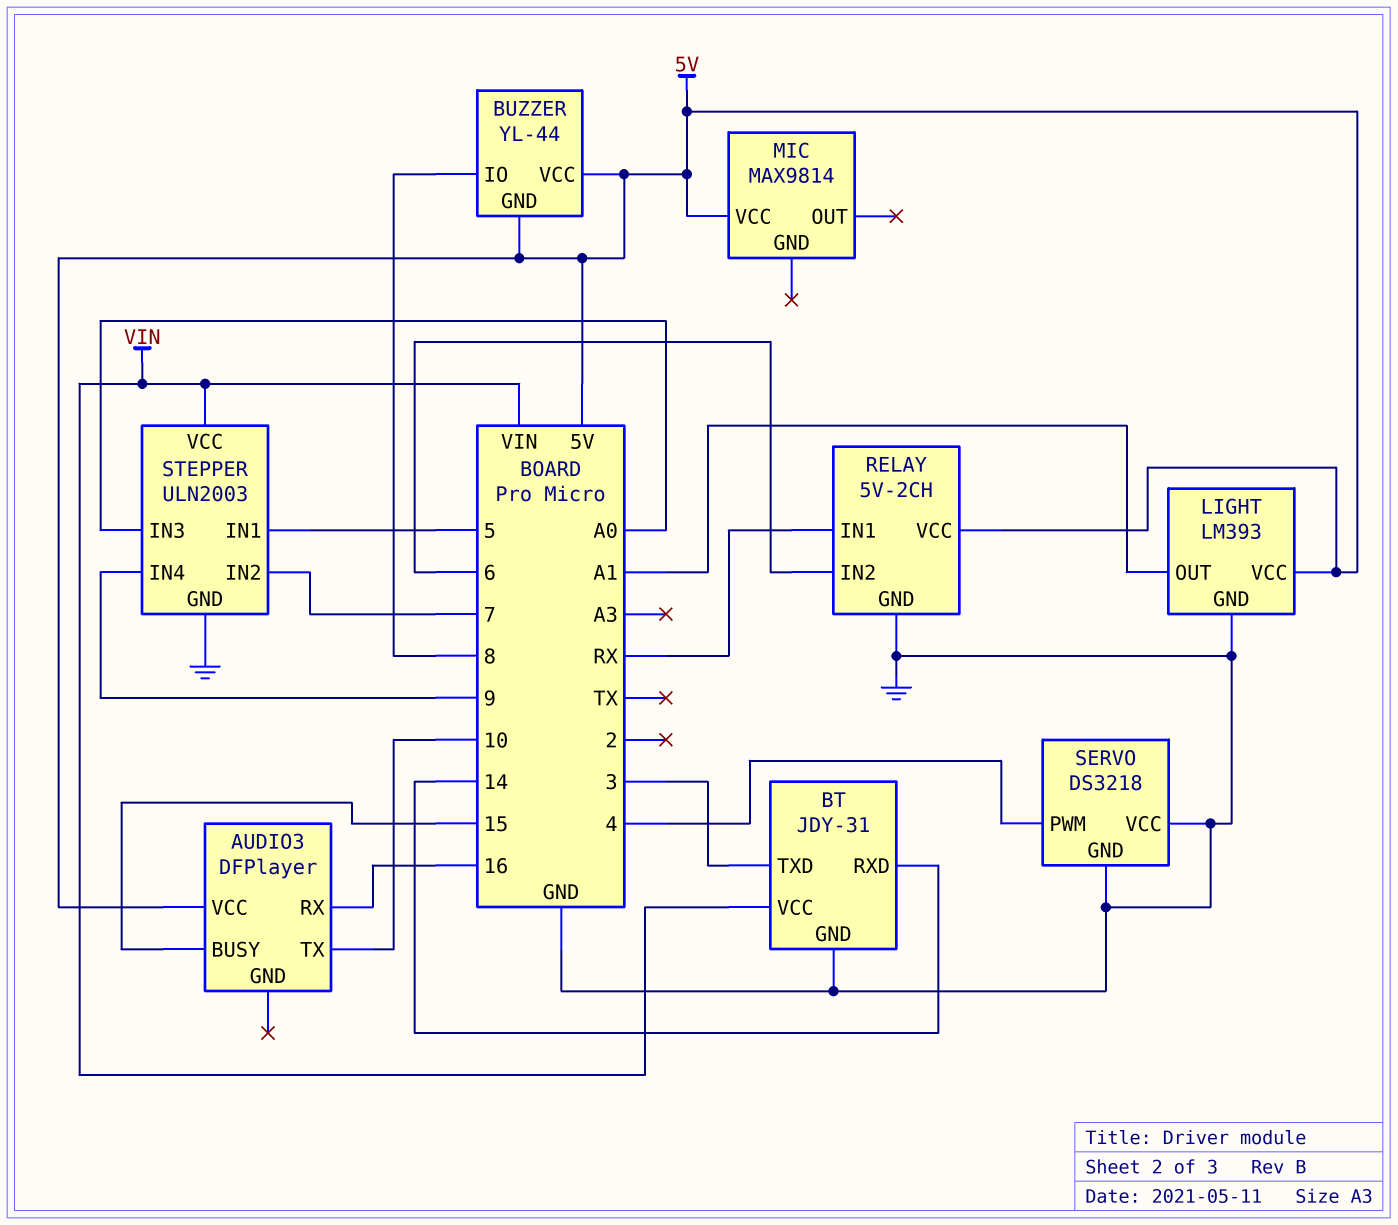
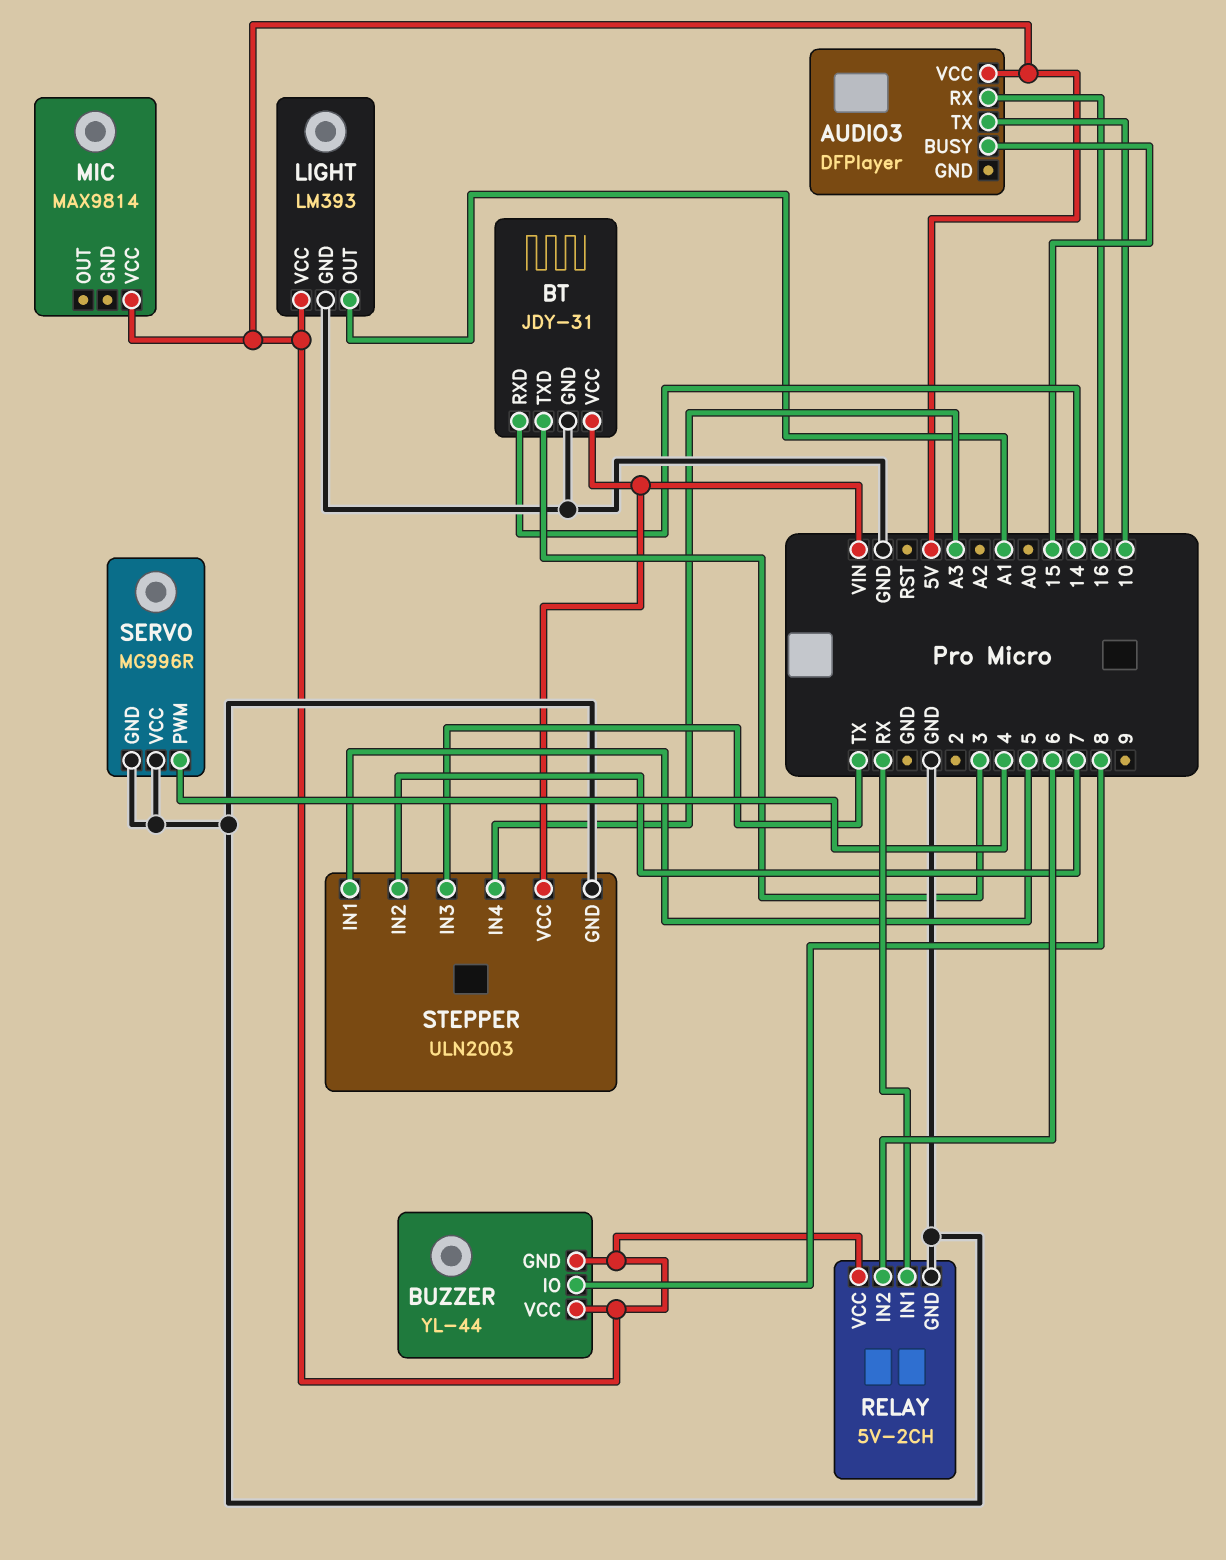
SERVO: DS3218 -> MG996R
STEPPER pin IN3: A0 -> TX
STEPPER pin IN4: 9 -> A3

